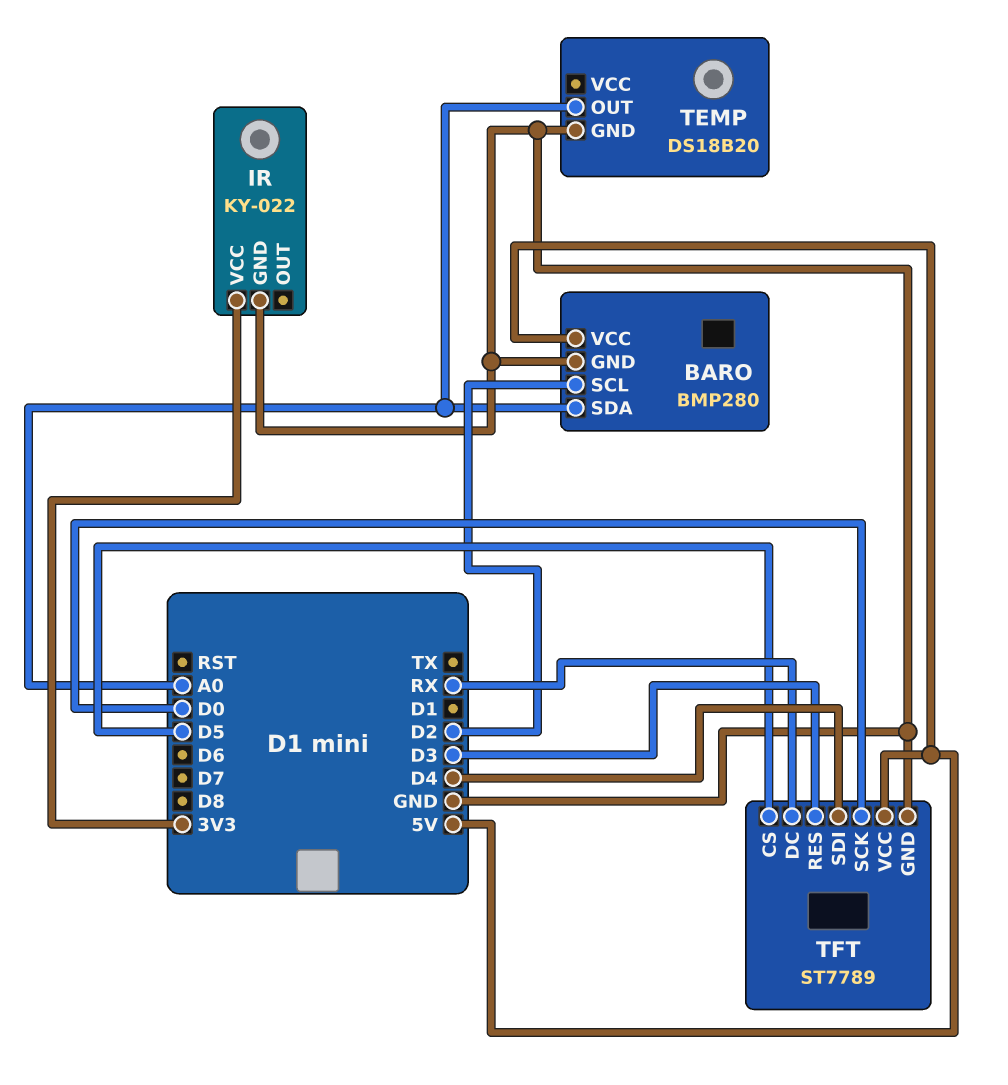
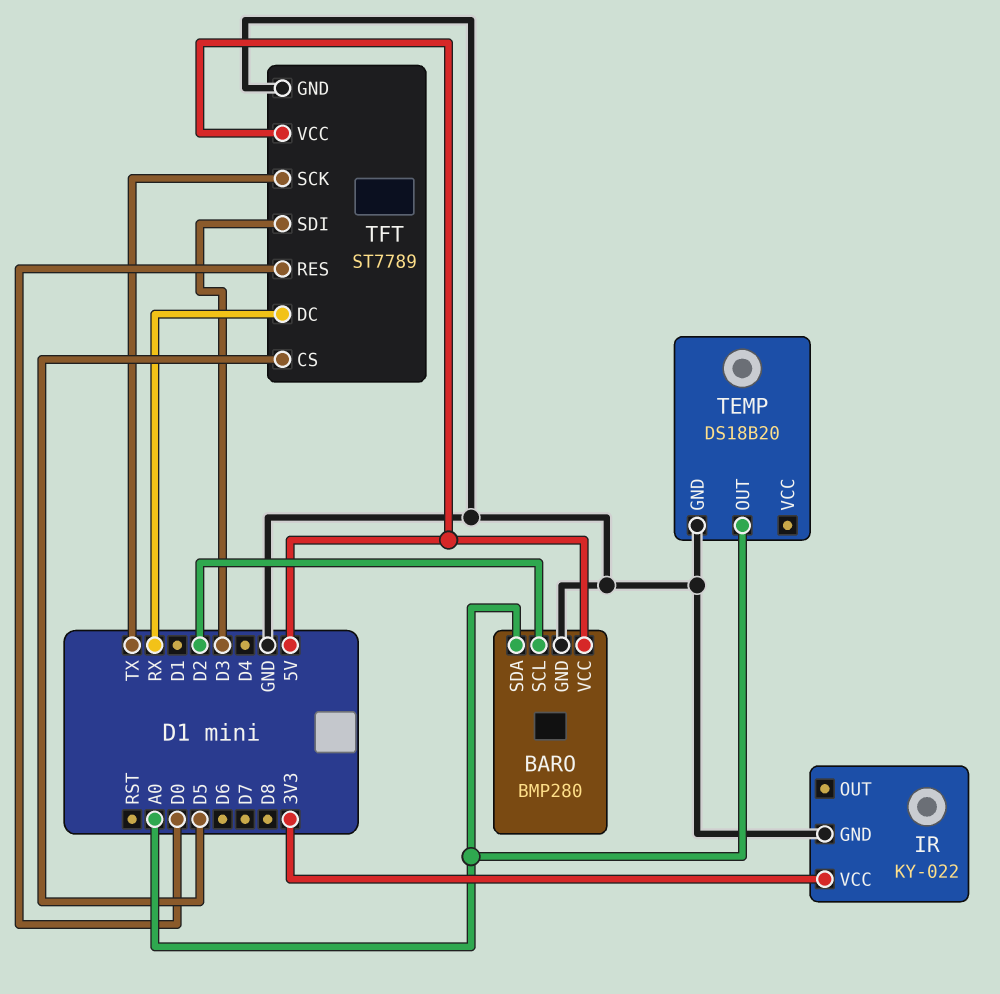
TFT pin RES: D3 -> D0
TFT pin SCK: D0 -> TX
TFT pin SDI: D4 -> D3

